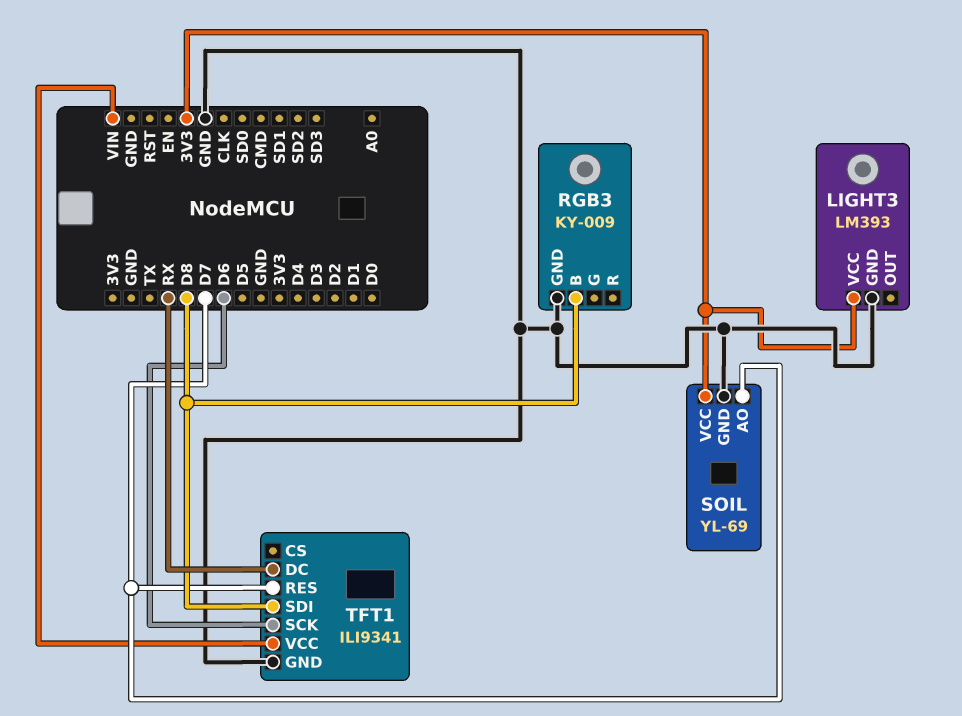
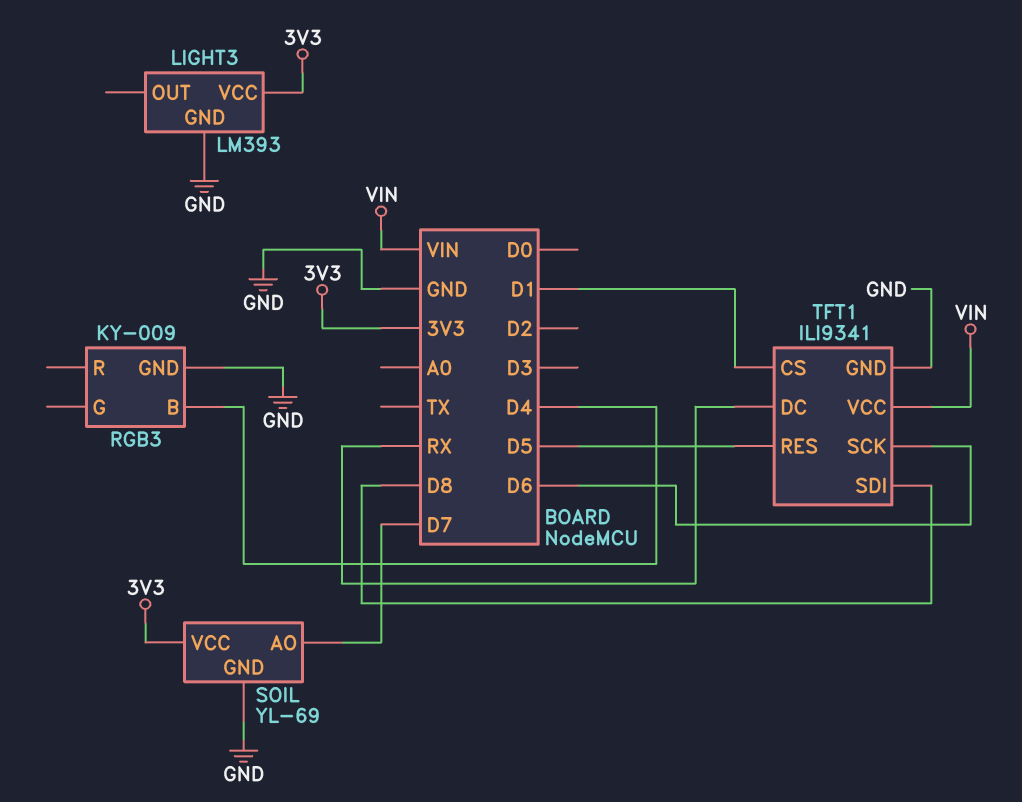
RGB3 pin B: D8 -> D4
TFT1 pin CS: none -> D1
TFT1 pin RES: D7 -> D5

